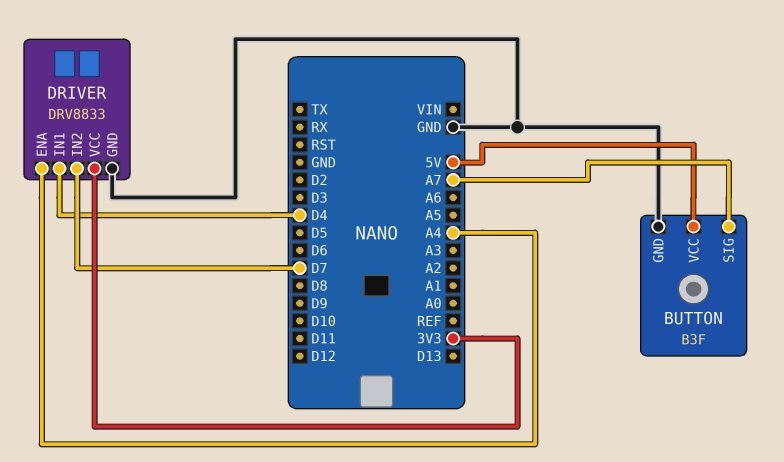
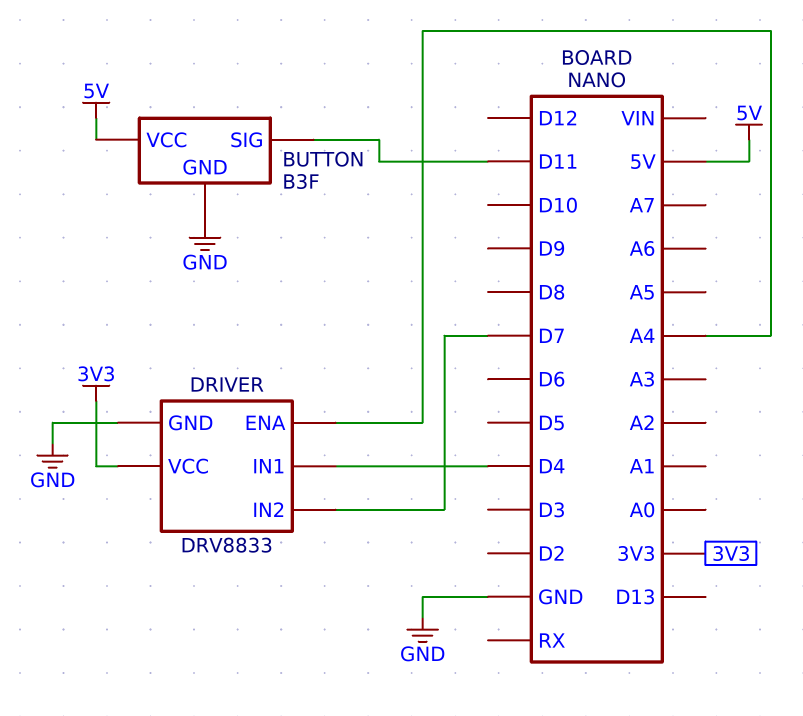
BUTTON pin SIG: A7 -> D11

